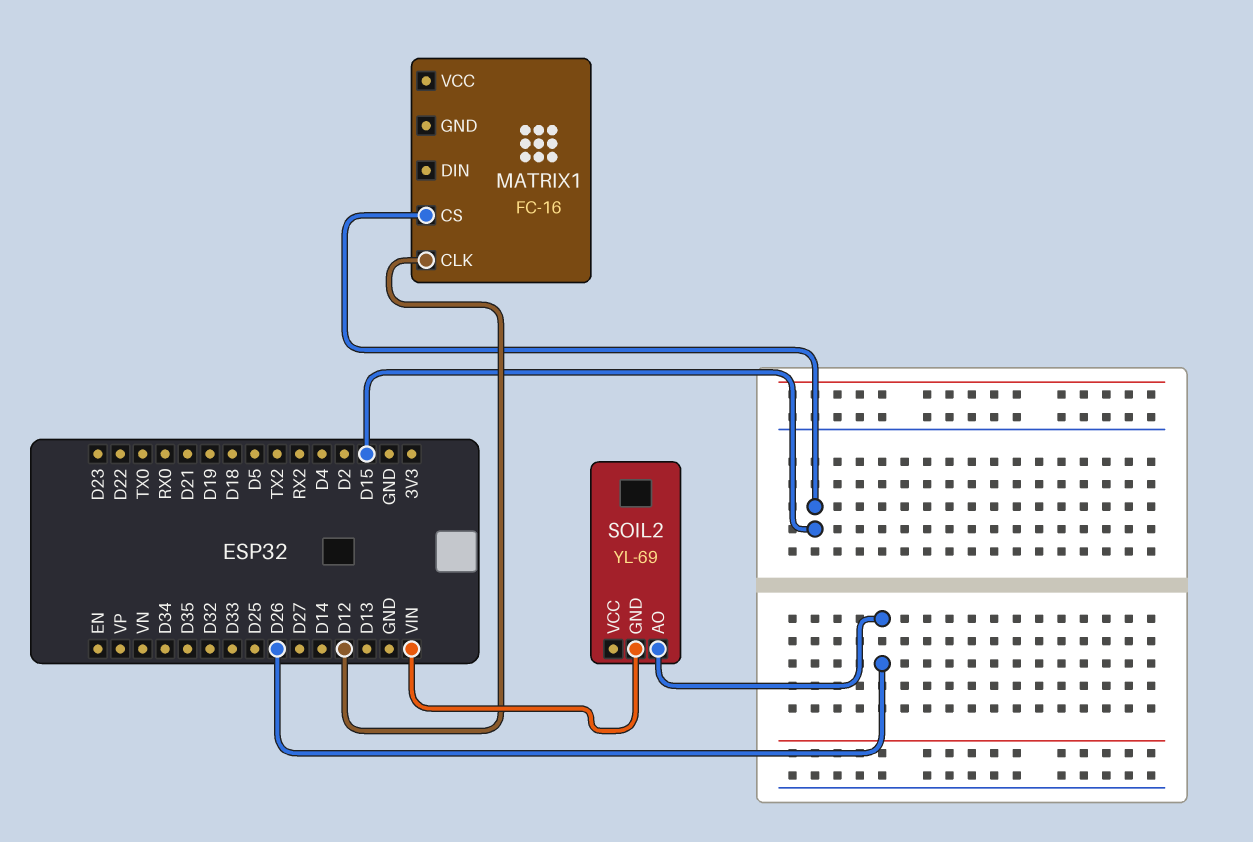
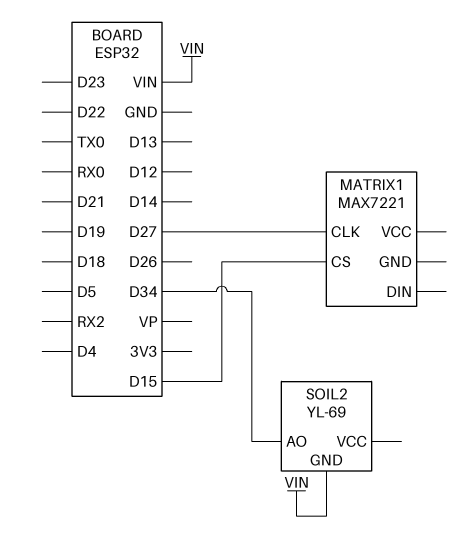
MATRIX1: FC-16 -> MAX7221
MATRIX1 pin CLK: D12 -> D27
SOIL2 pin AO: D26 -> D34

